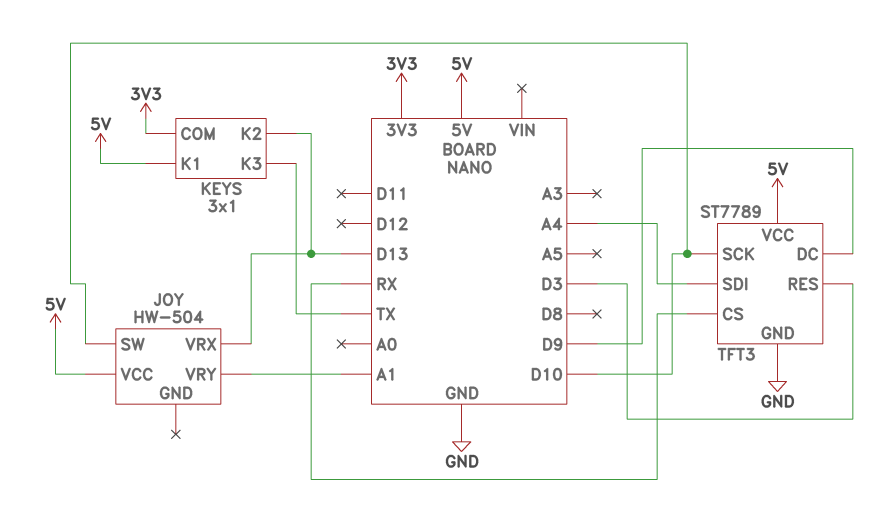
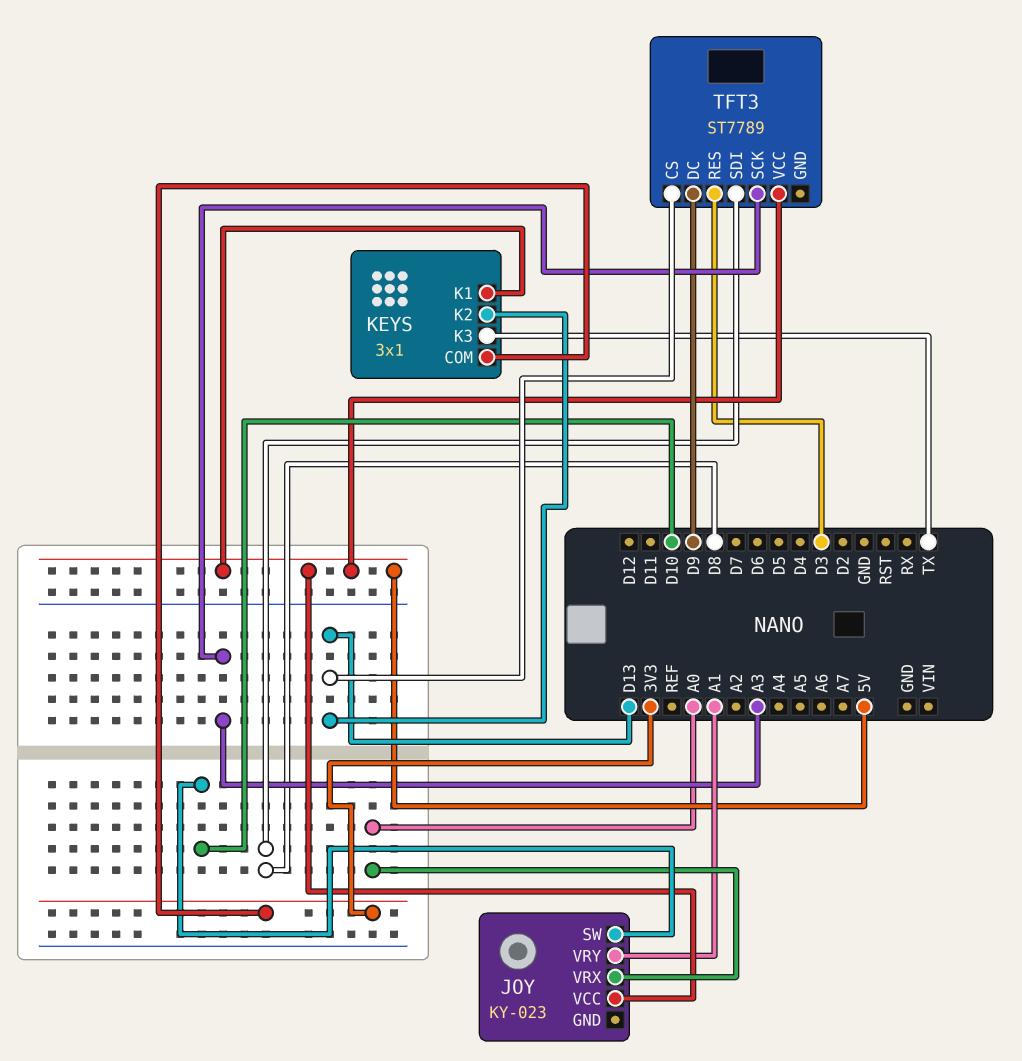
JOY: HW-504 -> KY-023
JOY pin VRX: D13 -> A0
TFT3 pin CS: RX -> D13
TFT3 pin GND: GND -> none
TFT3 pin SCK: D10 -> A3
TFT3 pin SDI: A4 -> D8

